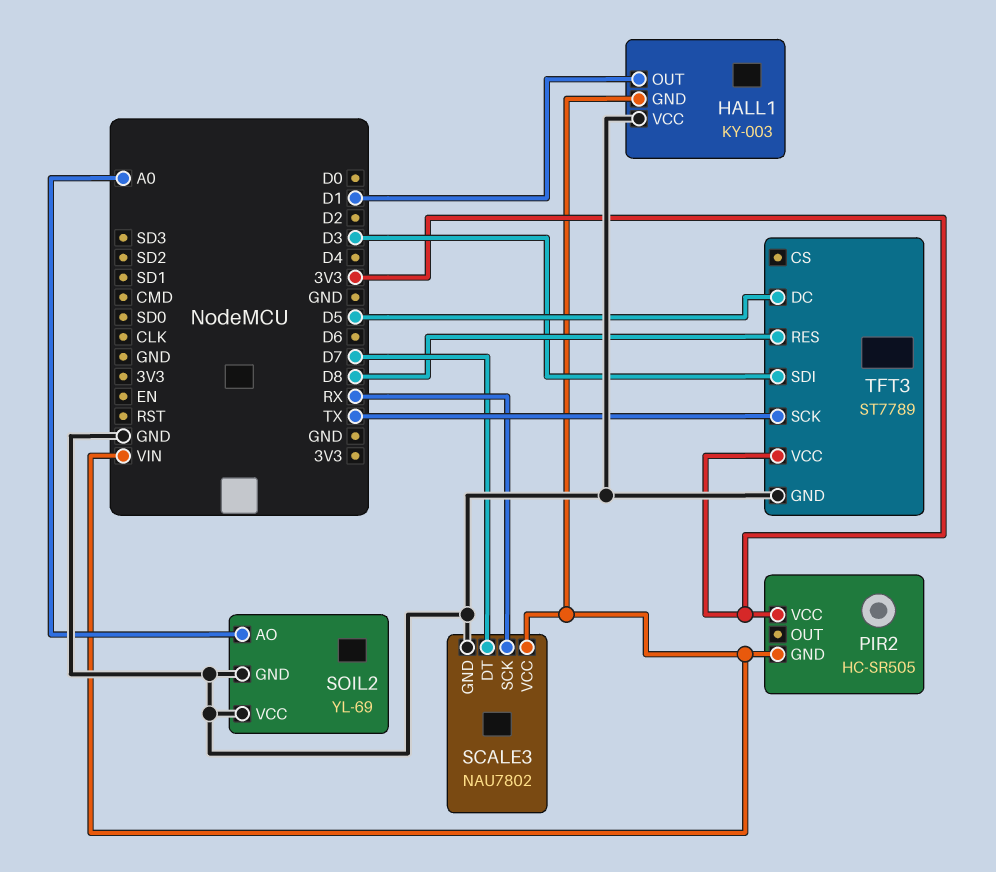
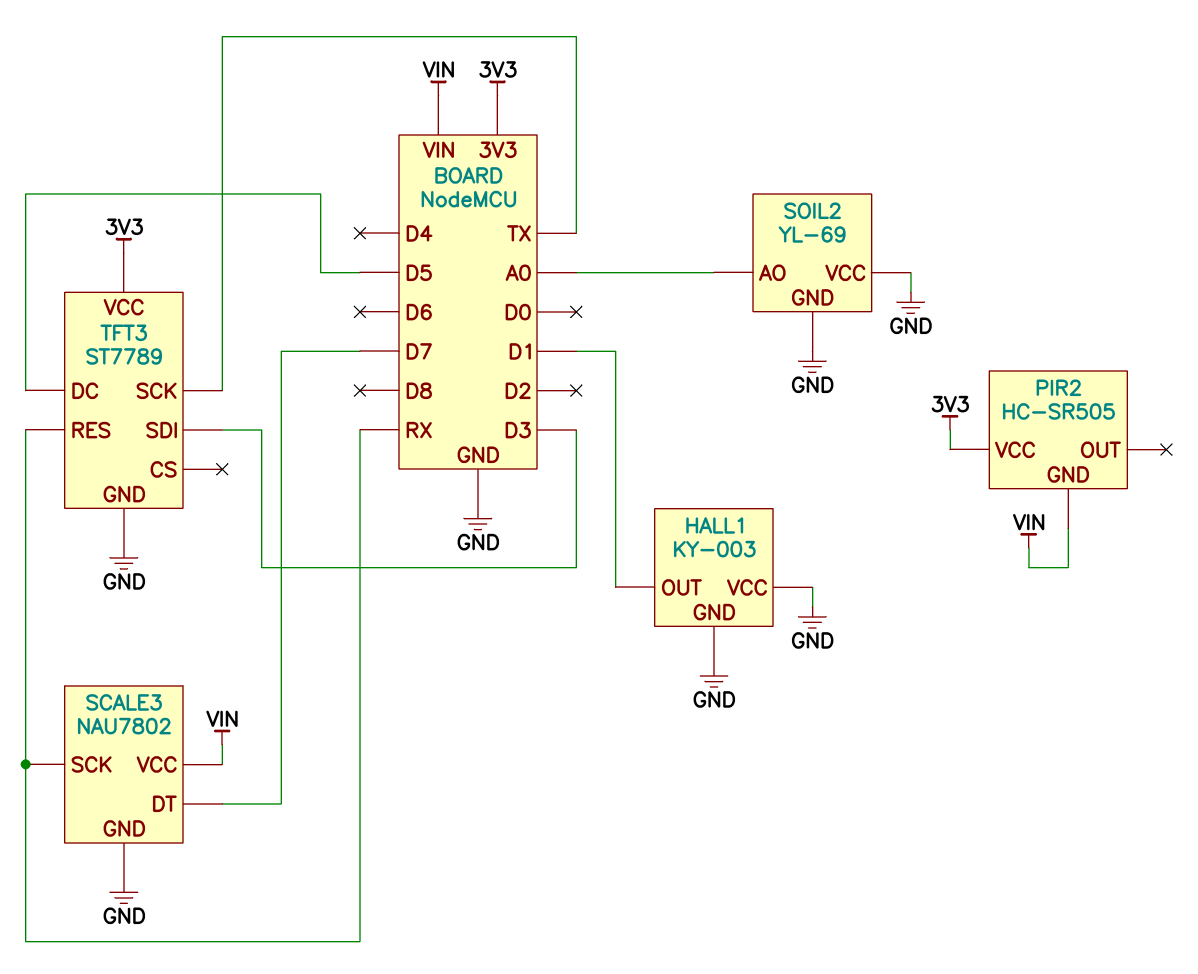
HALL1 pin GND: VIN -> GND
TFT3 pin RES: D8 -> RX

